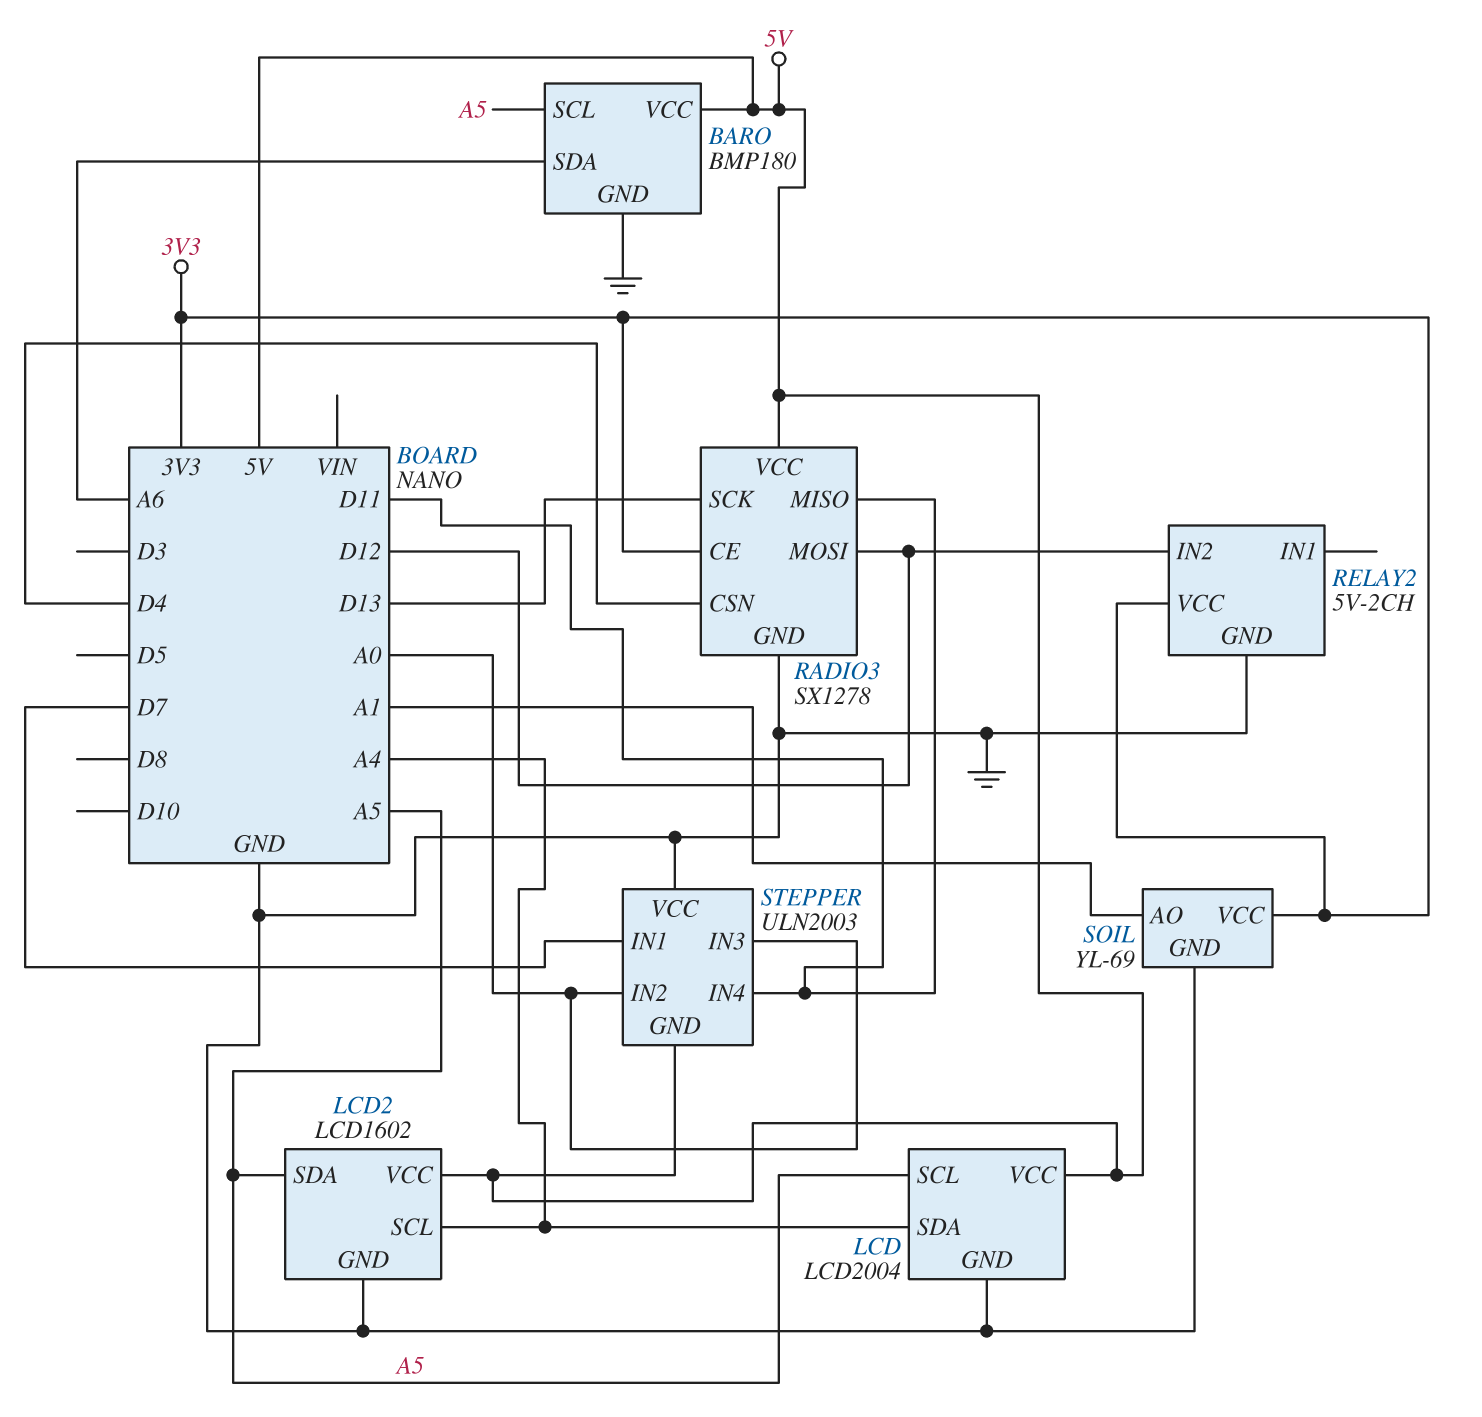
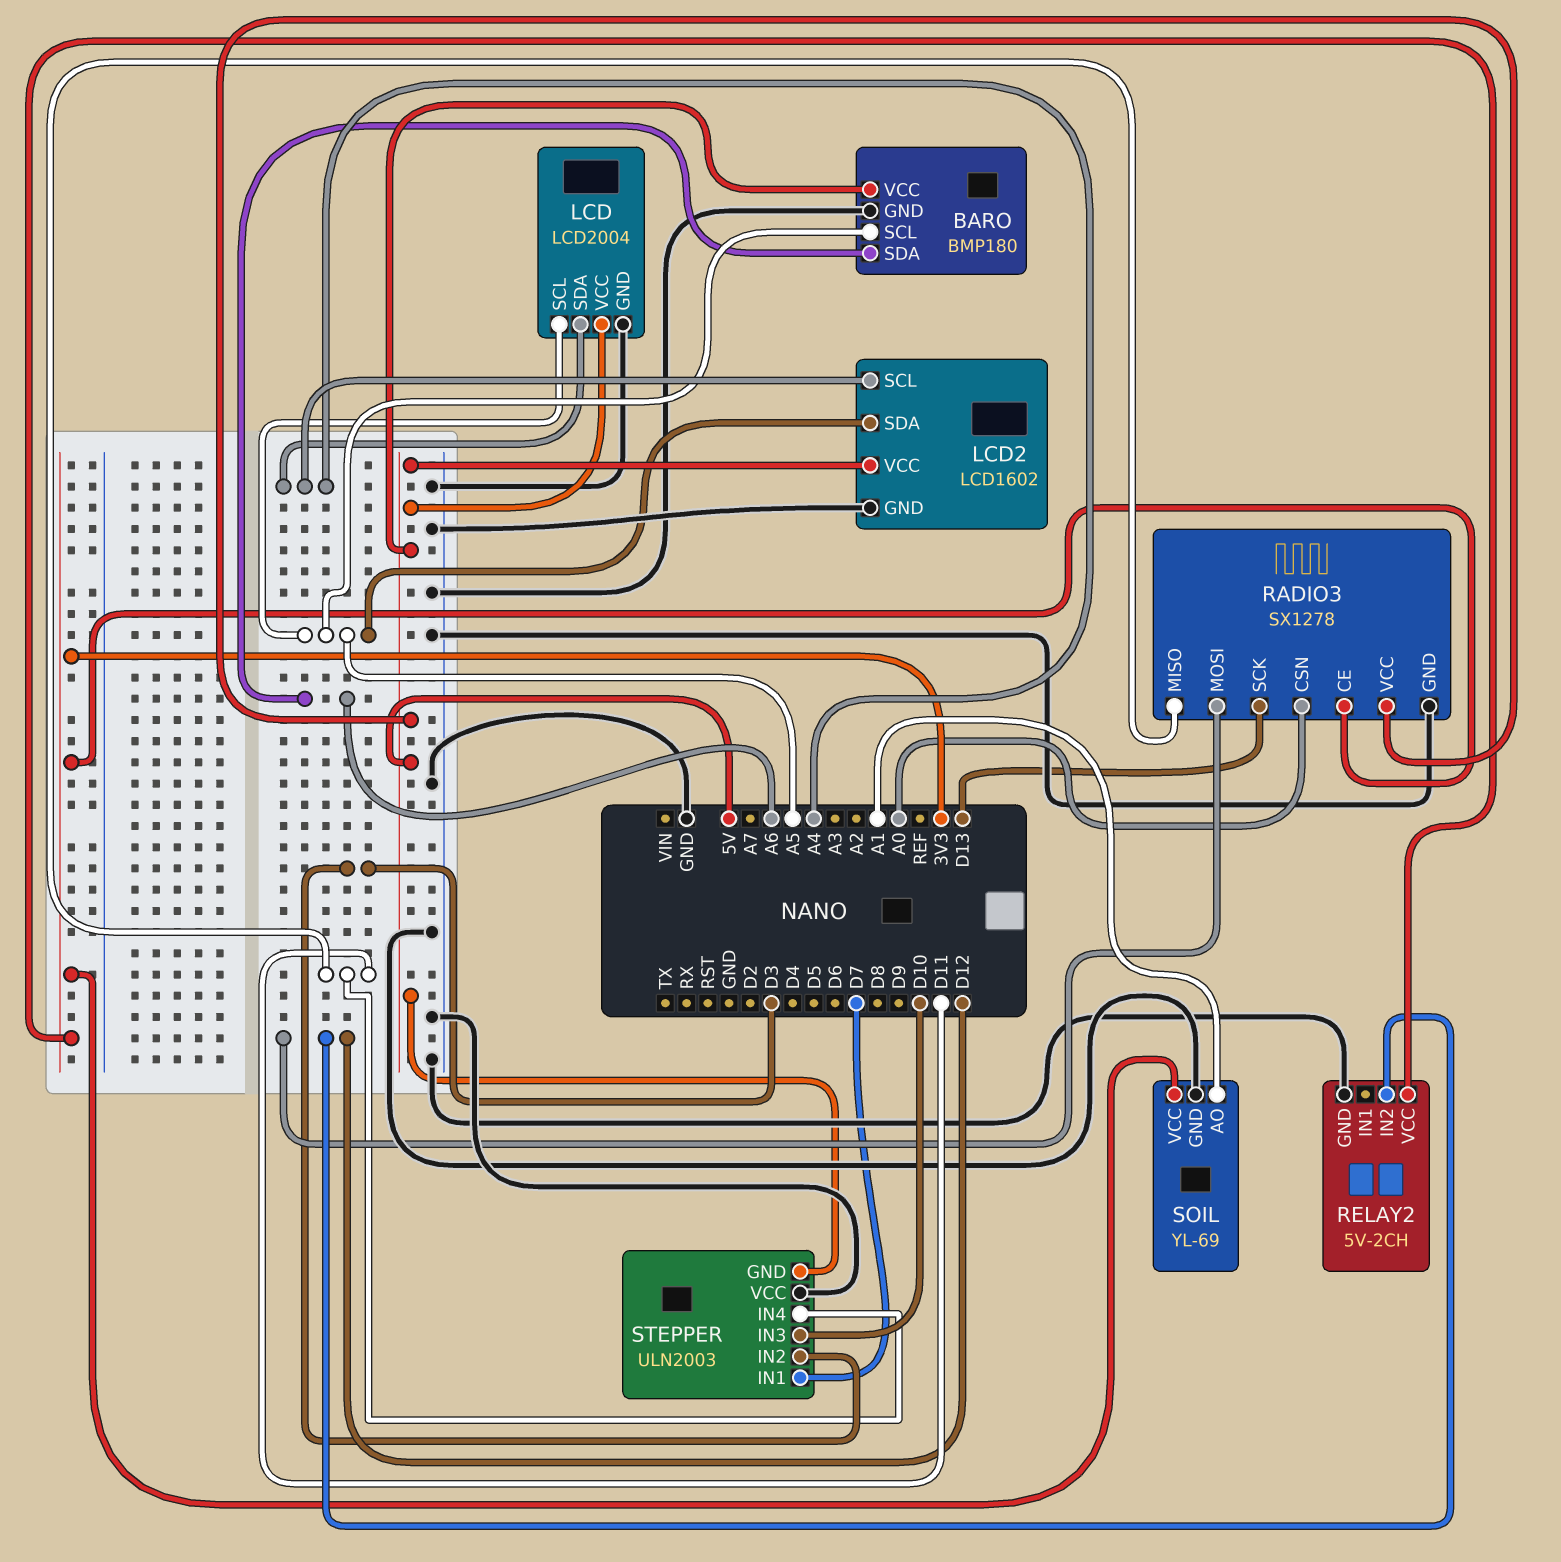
RADIO3 pin CSN: D4 -> A0
STEPPER pin IN2: A0 -> D3
STEPPER pin IN3: A0 -> D10

